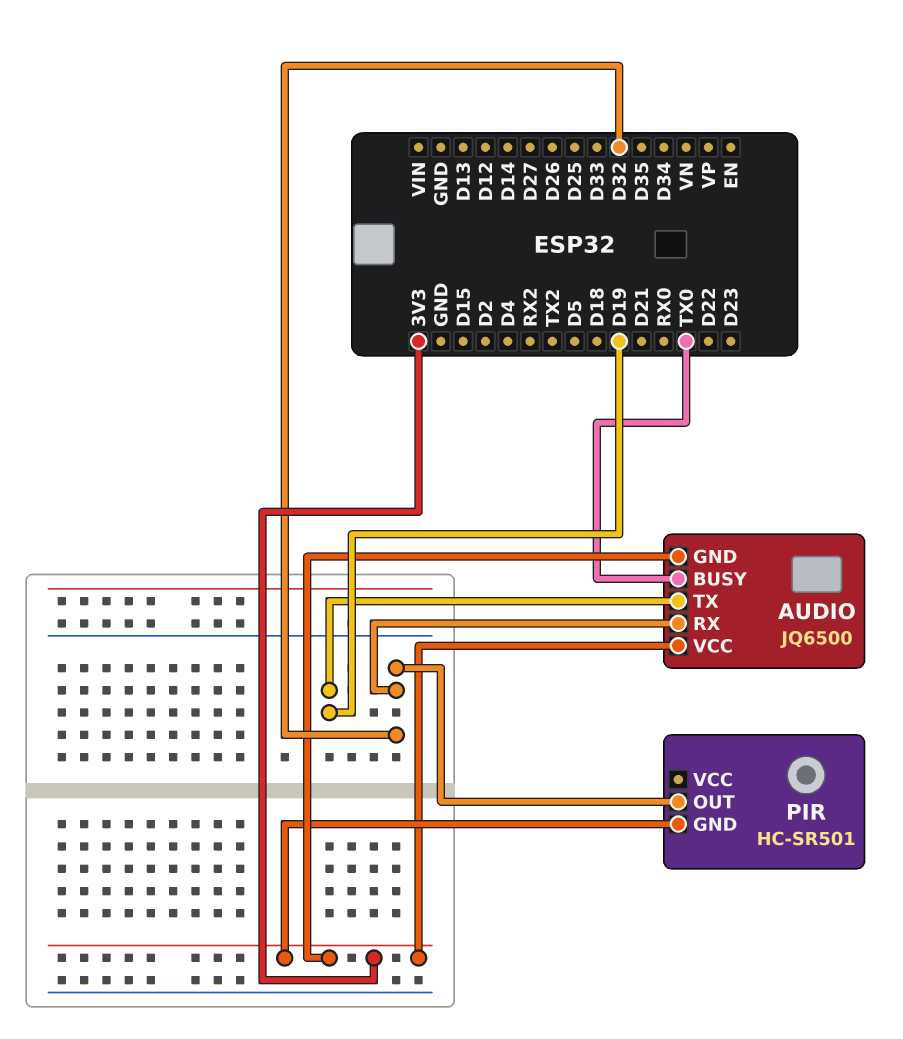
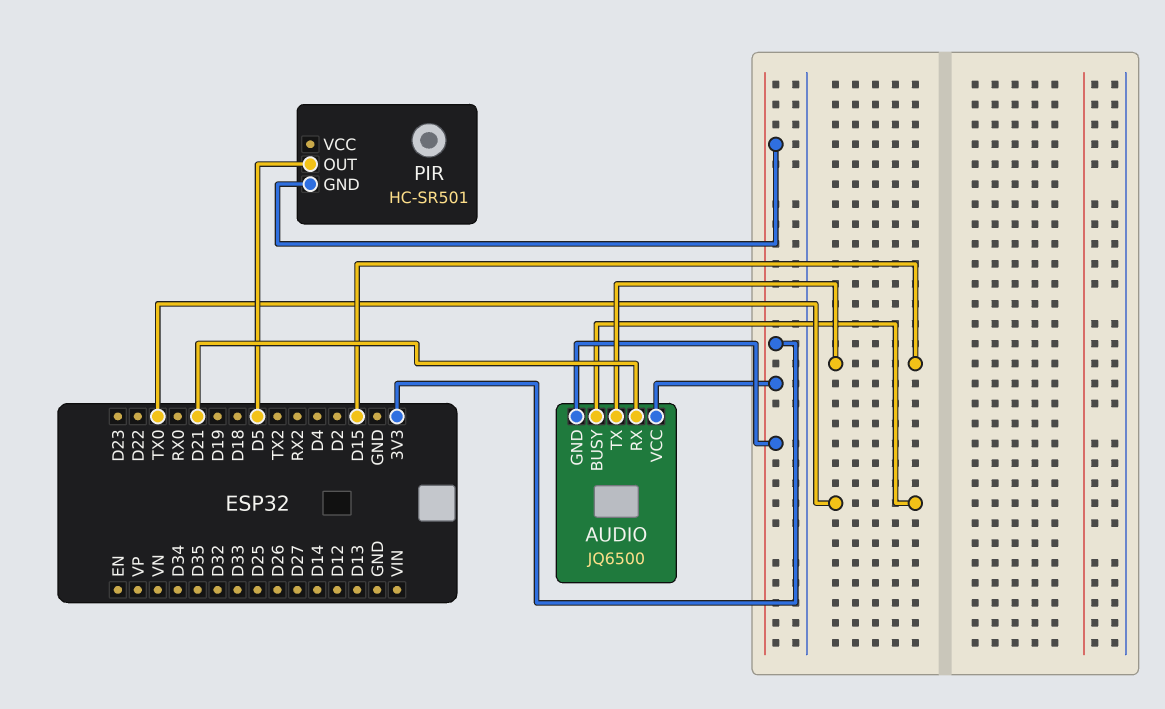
AUDIO pin RX: D32 -> D21
AUDIO pin TX: D19 -> D15
PIR pin OUT: D32 -> D5

